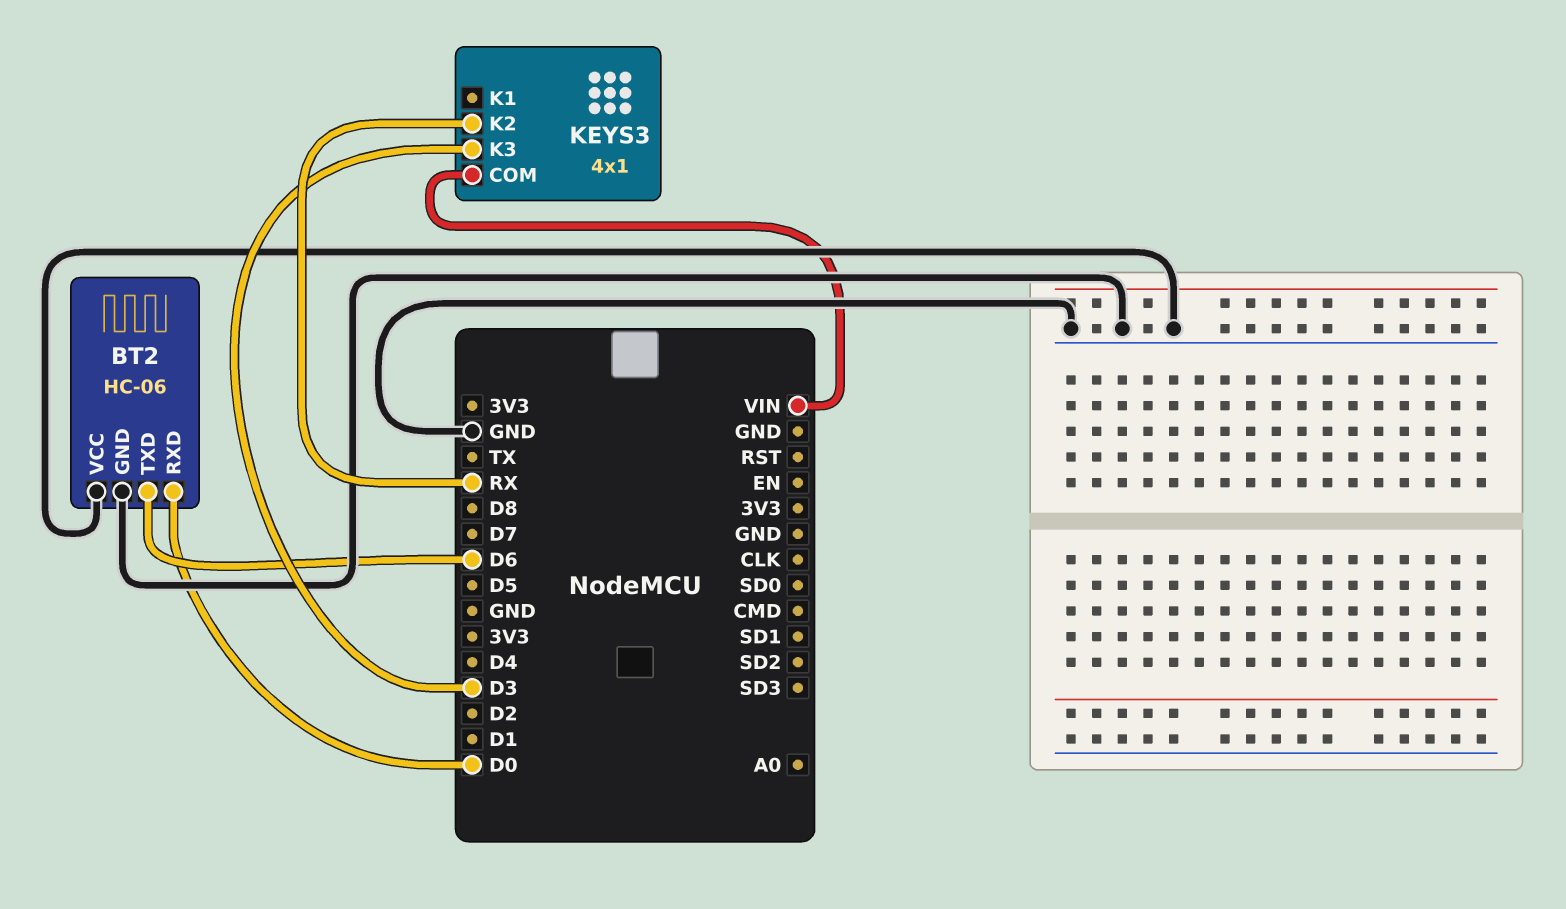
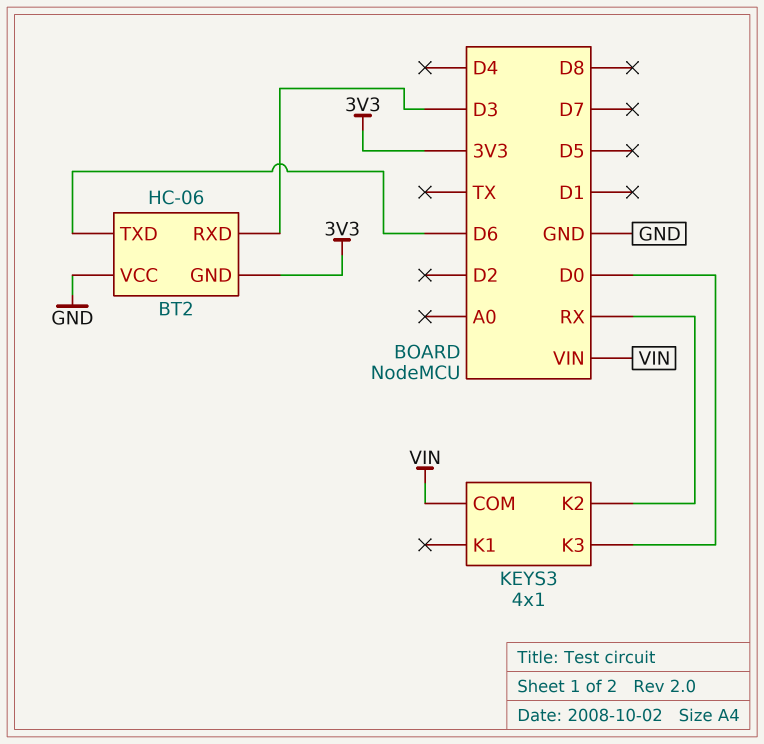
BT2 pin GND: GND -> 3V3
BT2 pin RXD: D0 -> D3
KEYS3 pin K3: D3 -> D0

